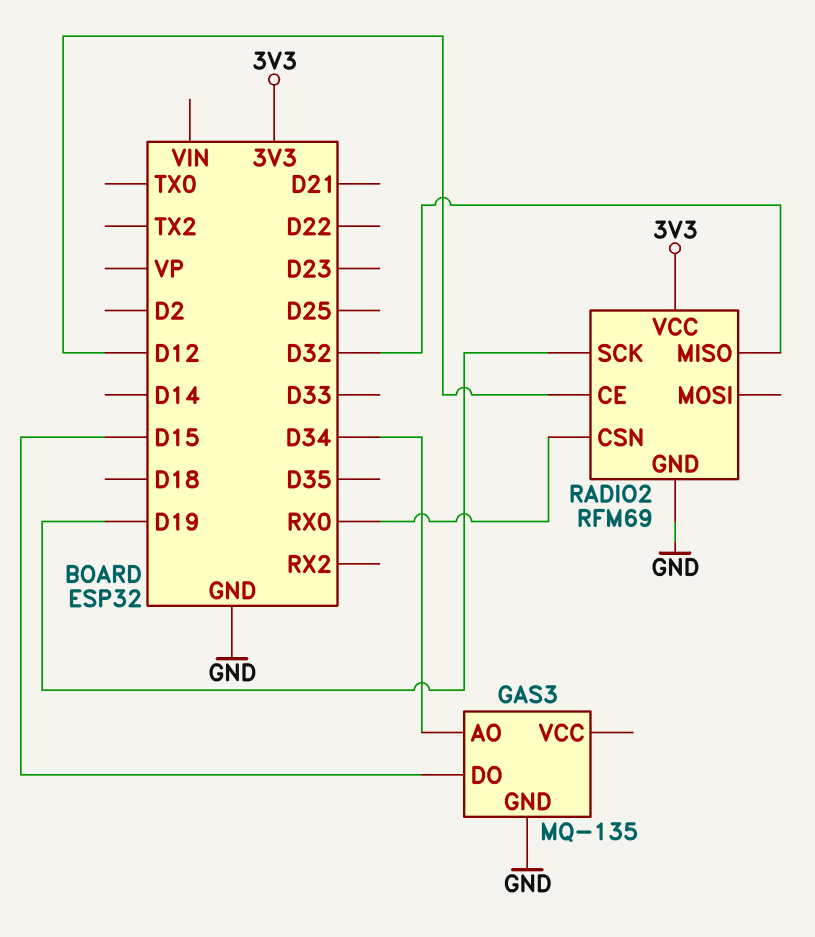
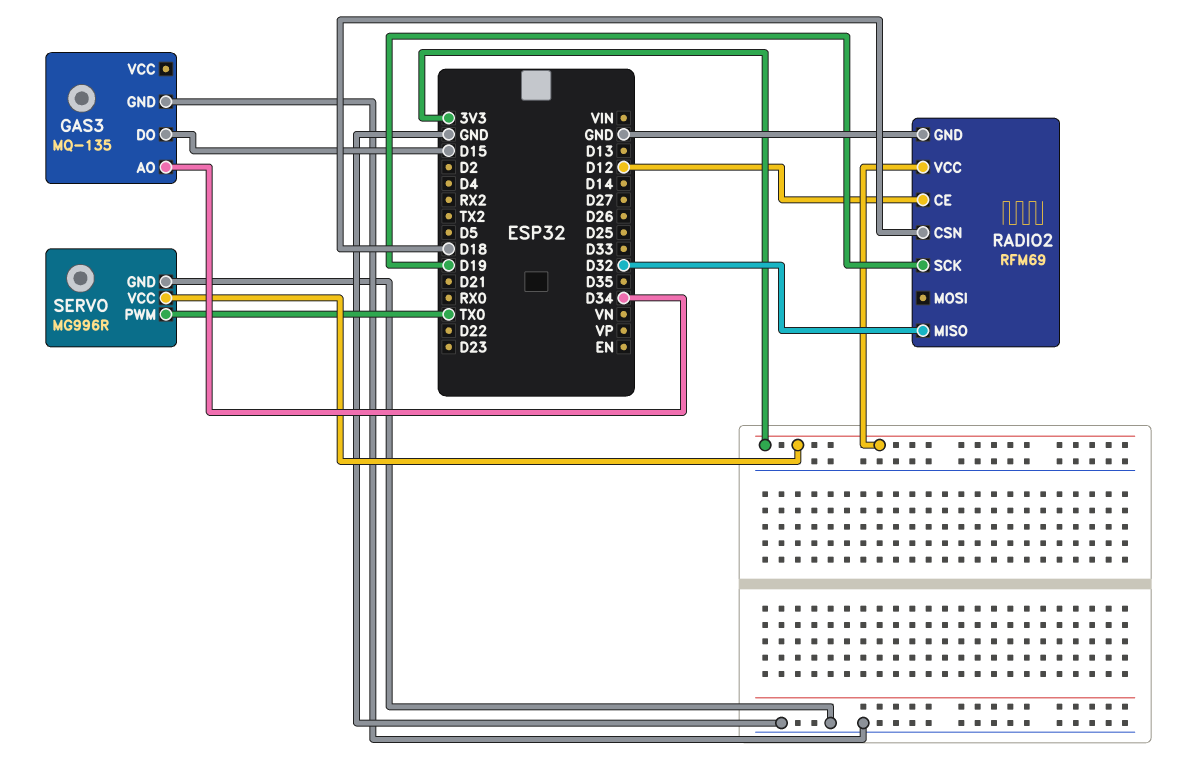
RADIO2 pin CSN: RX0 -> D18
SERVO: none -> MG996R
SERVO pin GND: none -> GND
SERVO pin PWM: none -> TX0
SERVO pin VCC: none -> 3V3

